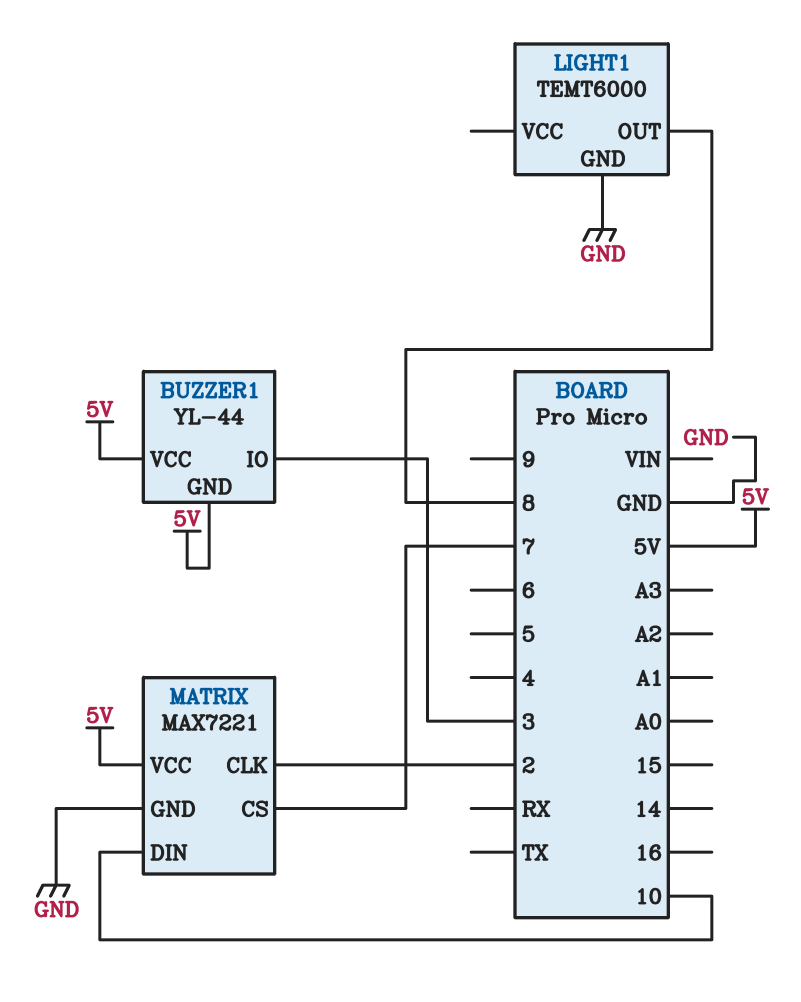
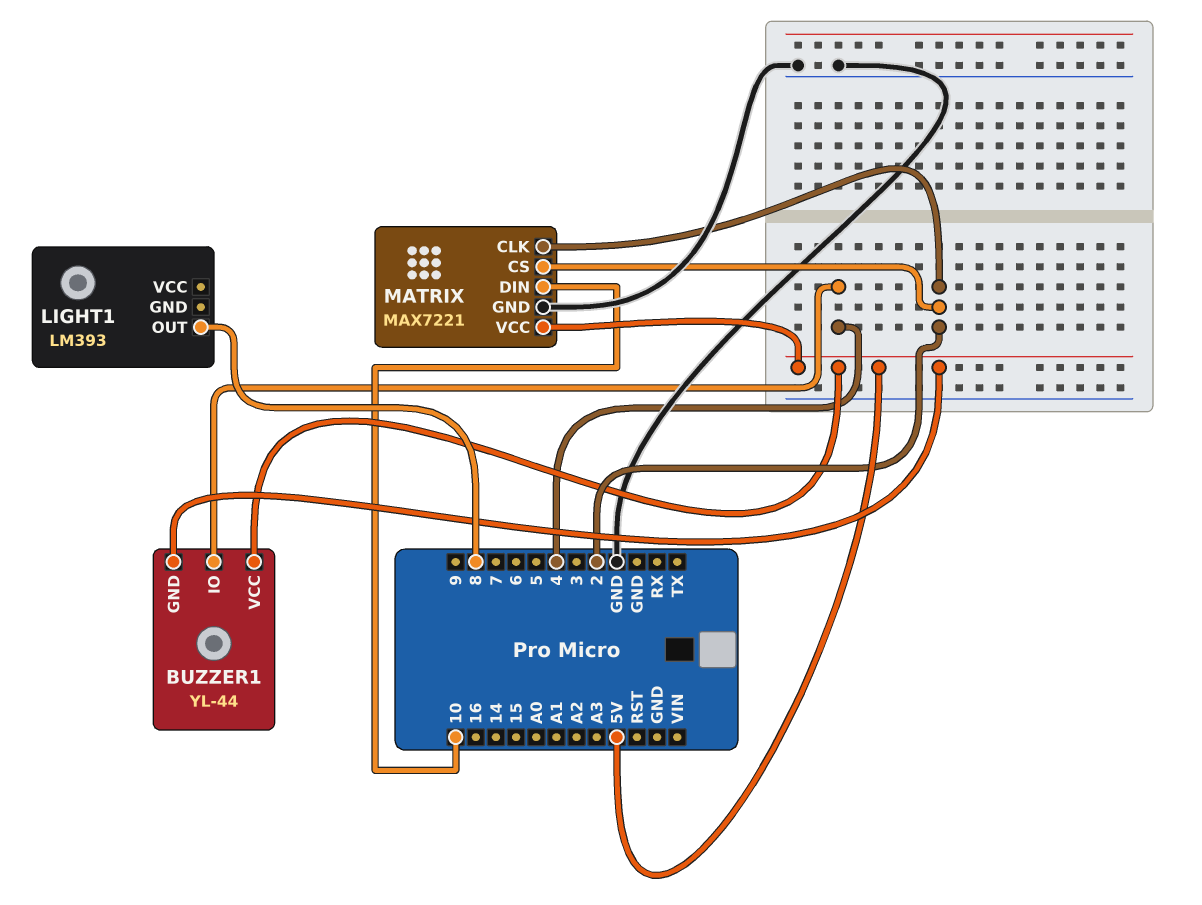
BUZZER1 pin IO: 3 -> 4
LIGHT1: TEMT6000 -> LM393
LIGHT1 pin GND: GND -> none
MATRIX pin CS: 7 -> 2

